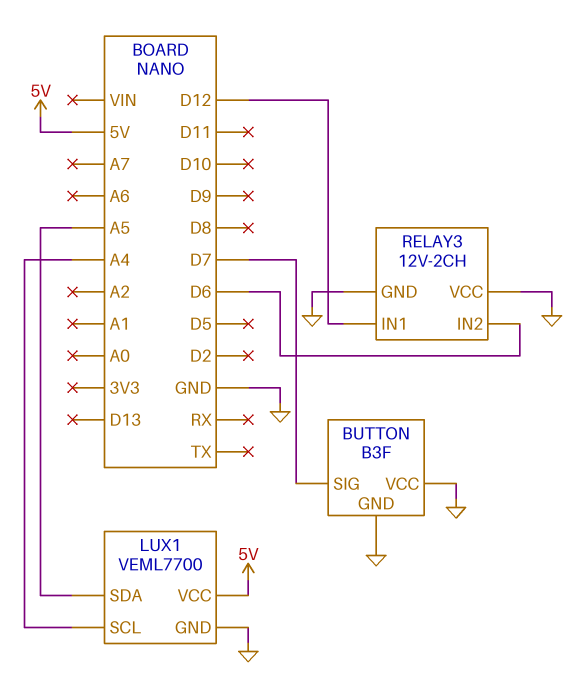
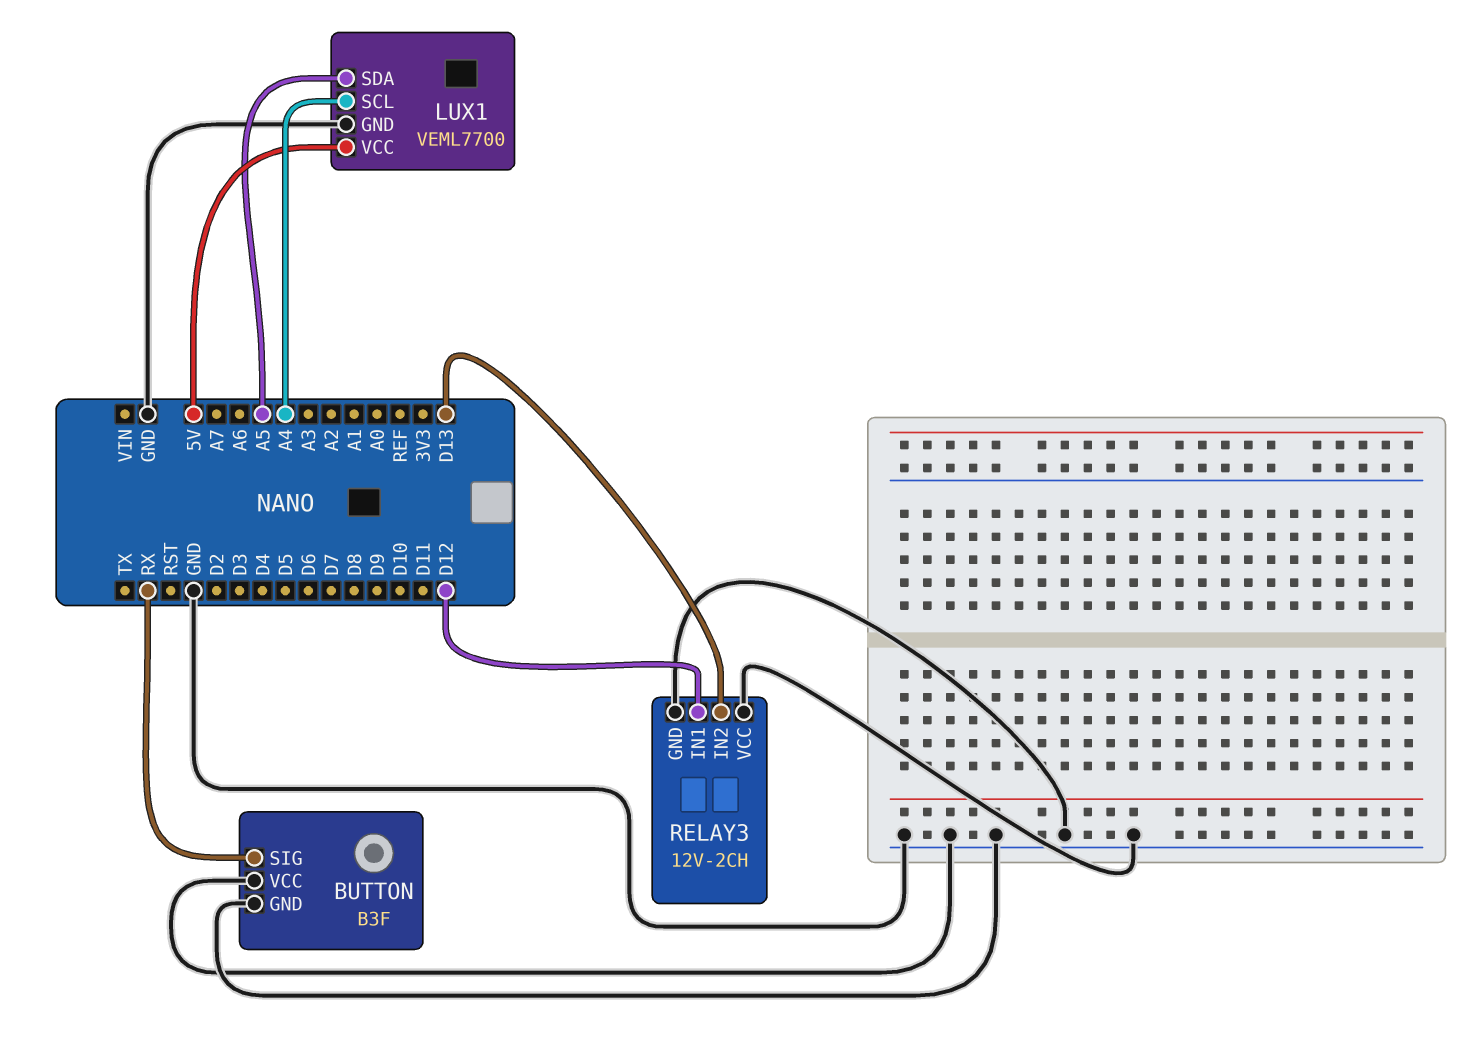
BUTTON pin SIG: D7 -> RX
RELAY3 pin IN2: D6 -> D13

